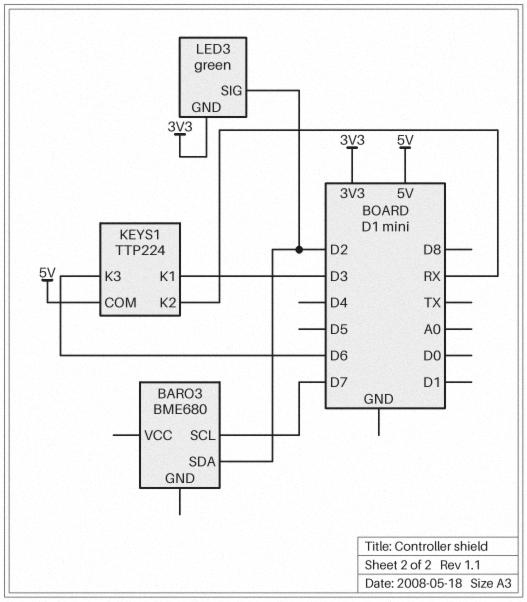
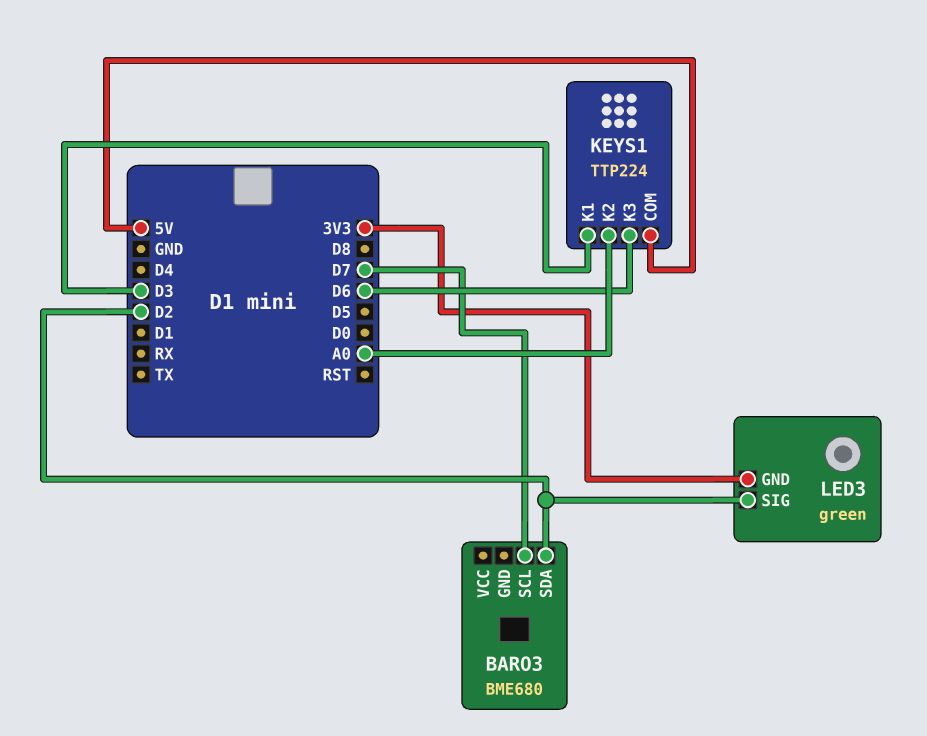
KEYS1 pin K2: RX -> A0

